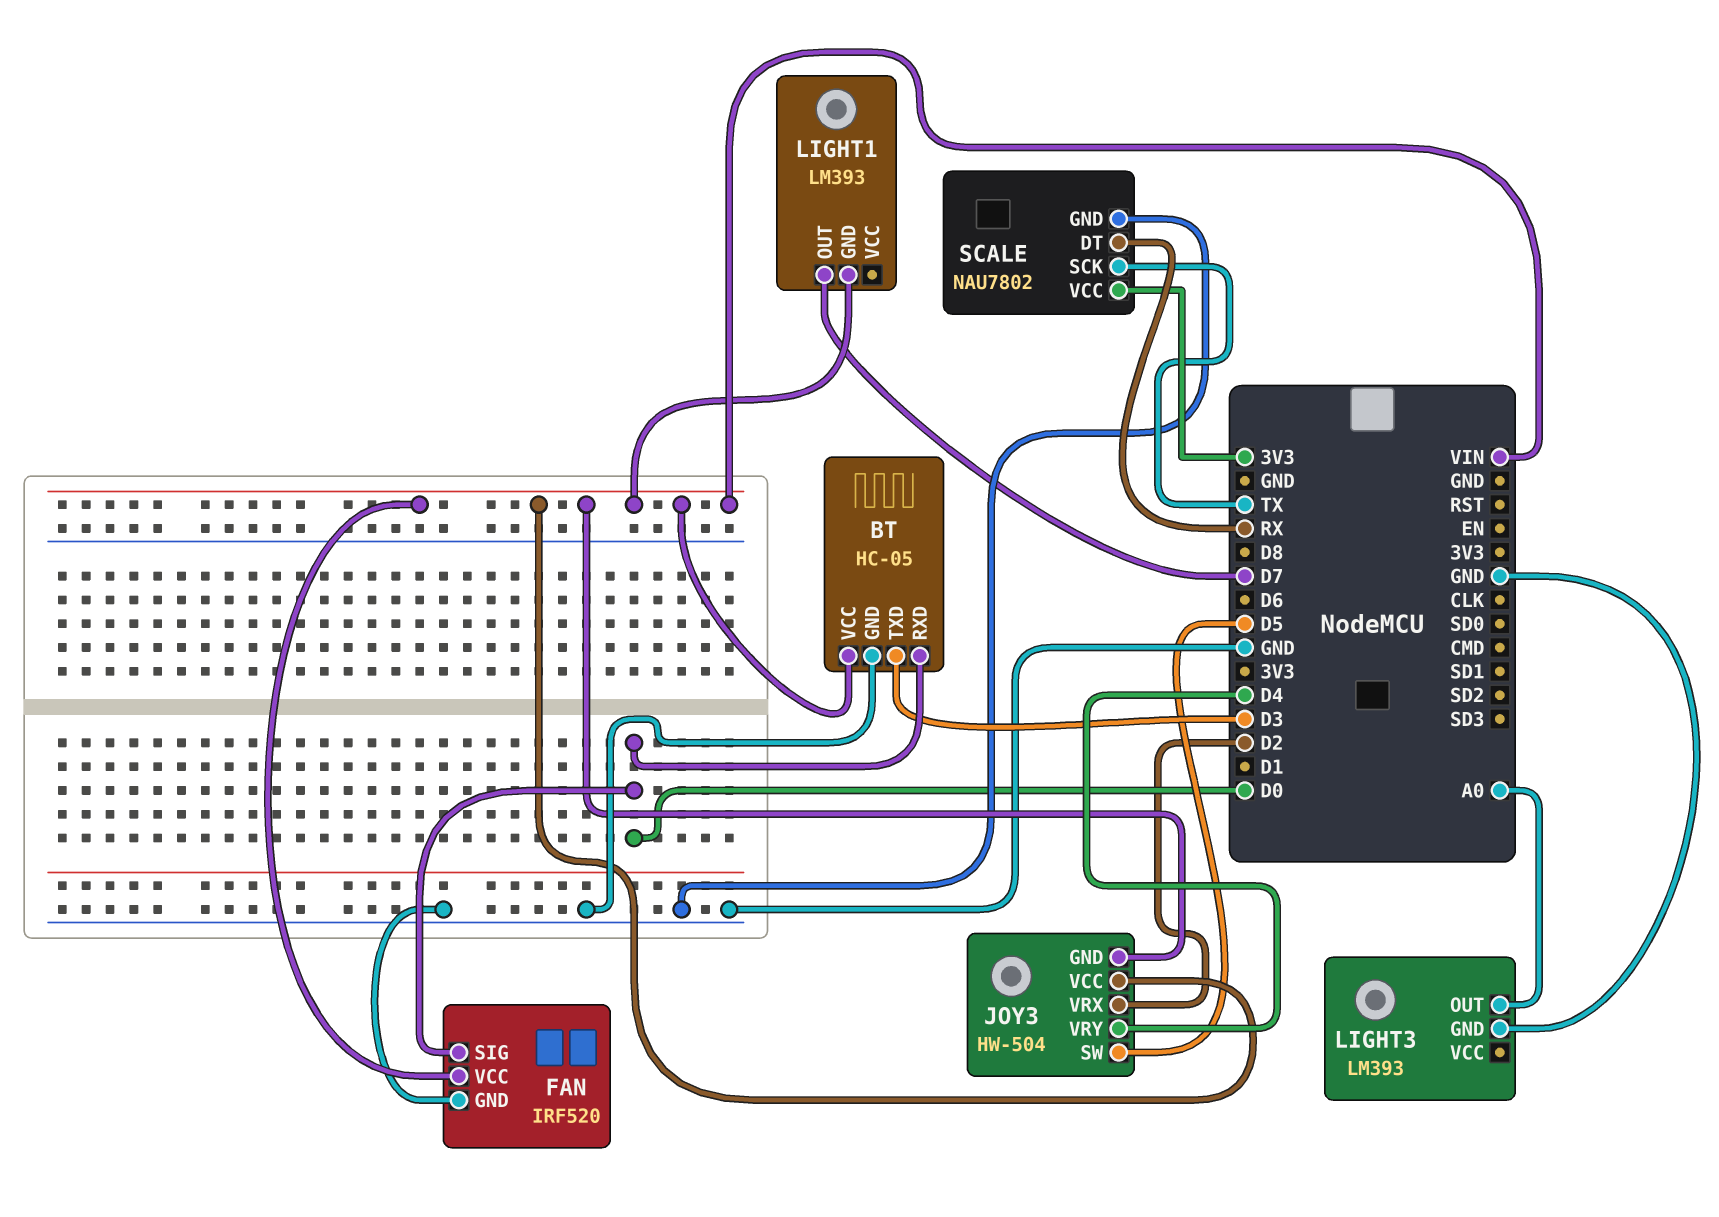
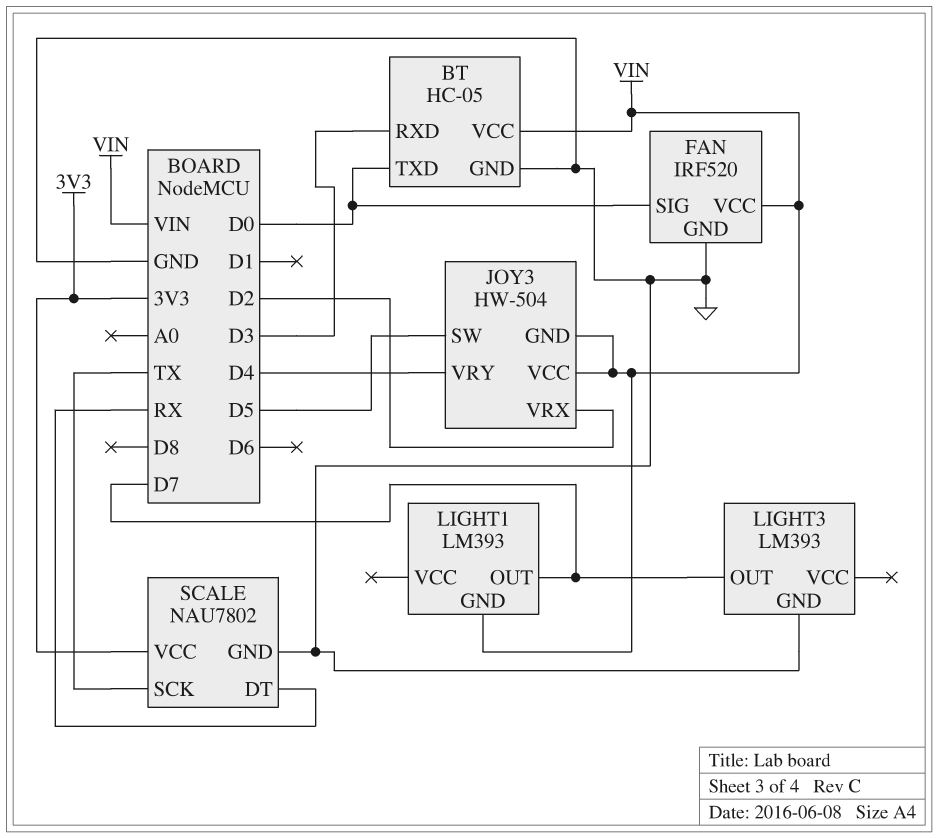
BT pin RXD: D0 -> D3
BT pin TXD: D3 -> D0
LIGHT3 pin OUT: A0 -> D7

